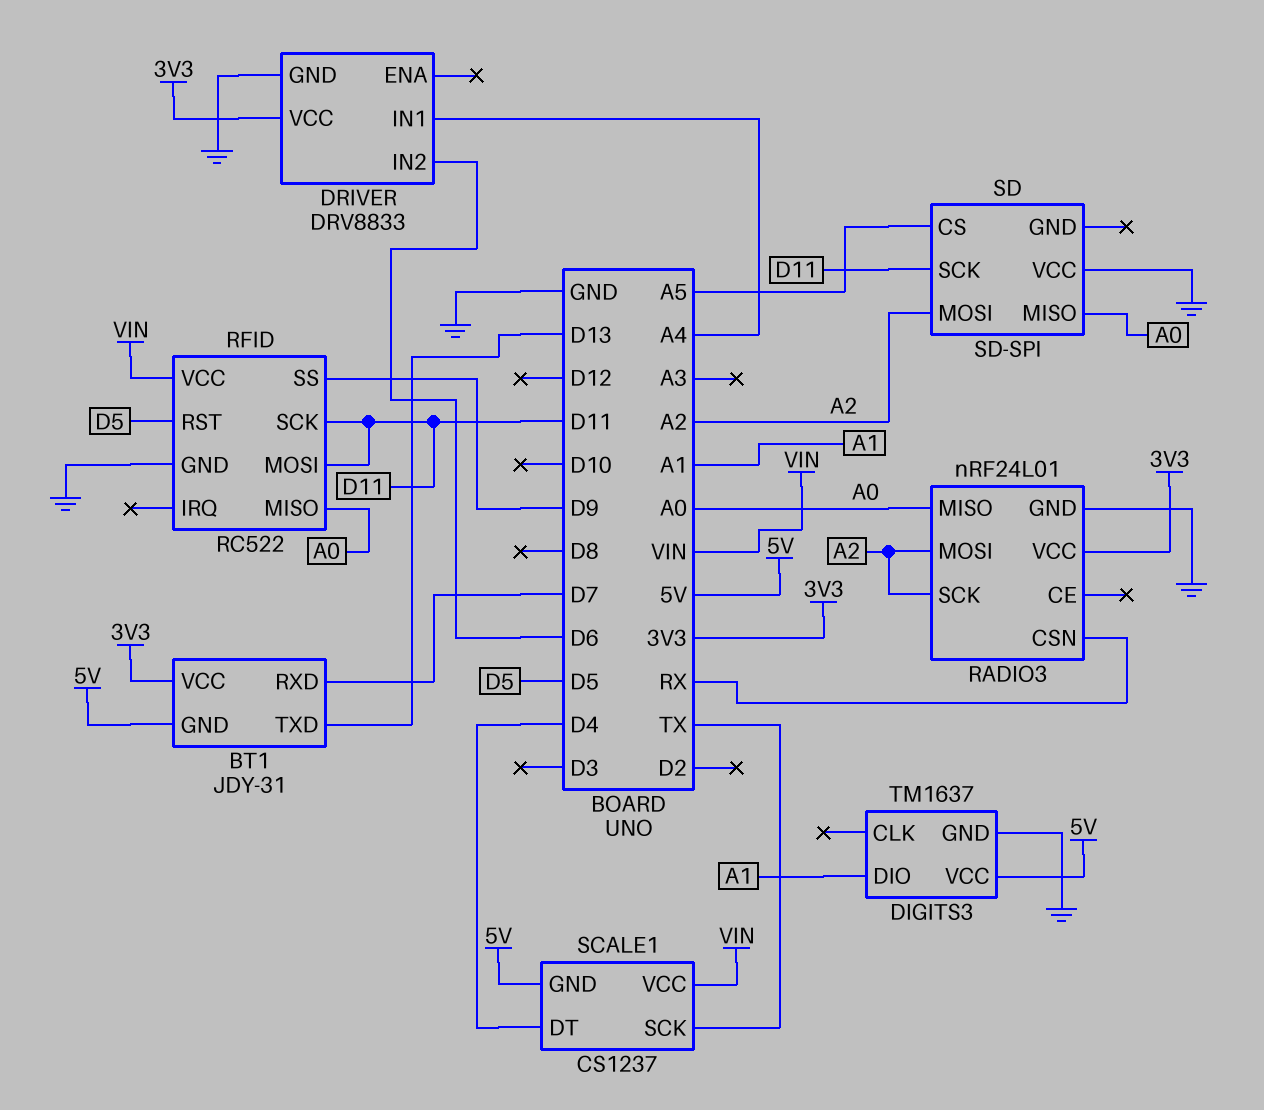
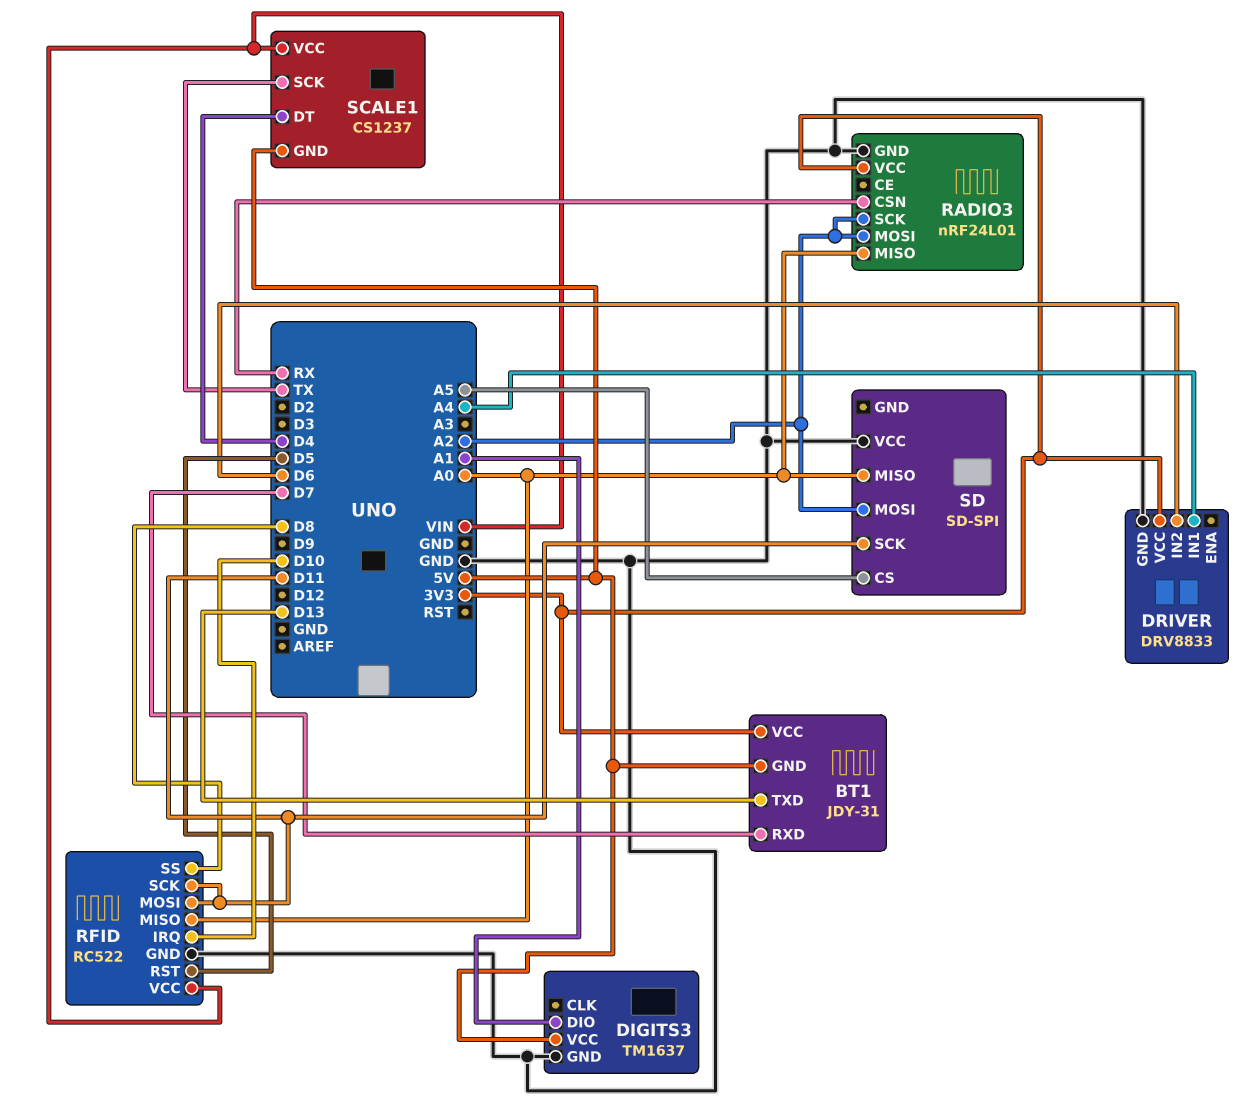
RFID pin IRQ: none -> D10
RFID pin SS: D9 -> D8

